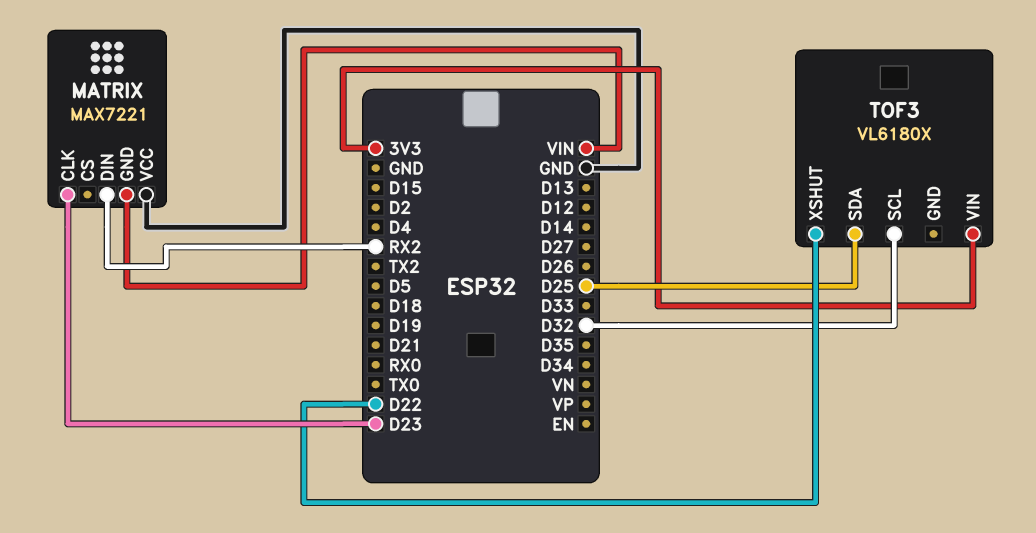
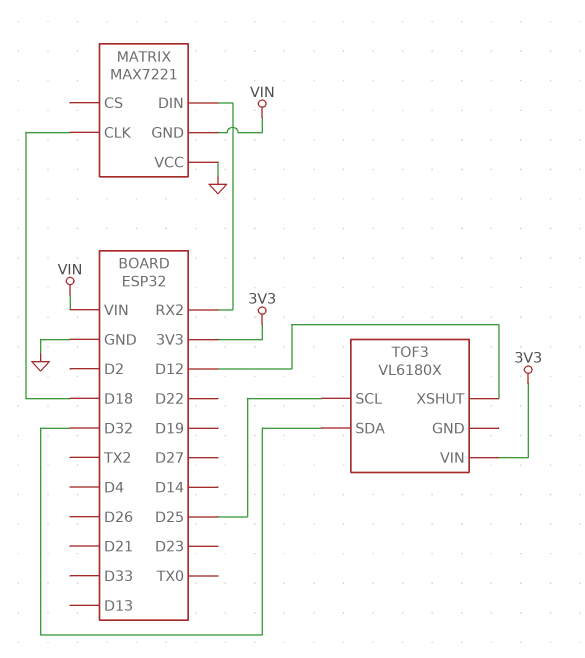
MATRIX pin CLK: D23 -> D18
TOF3 pin SCL: D32 -> D25
TOF3 pin SDA: D25 -> D32
TOF3 pin XSHUT: D22 -> D12

